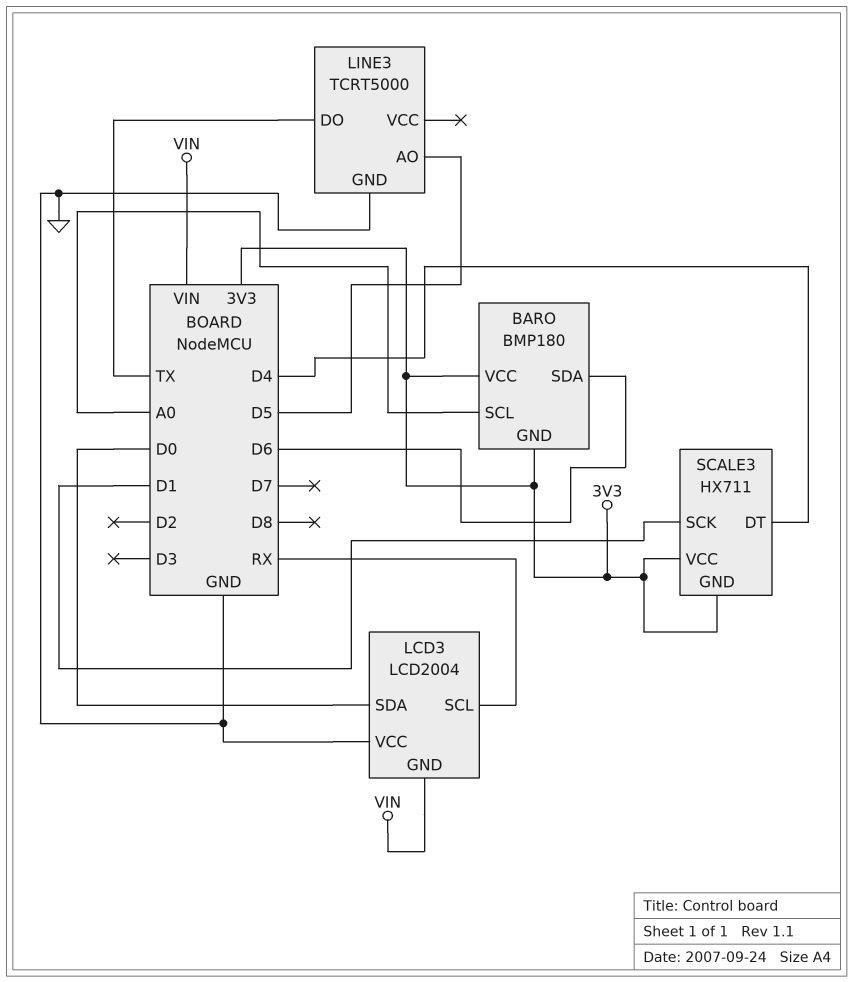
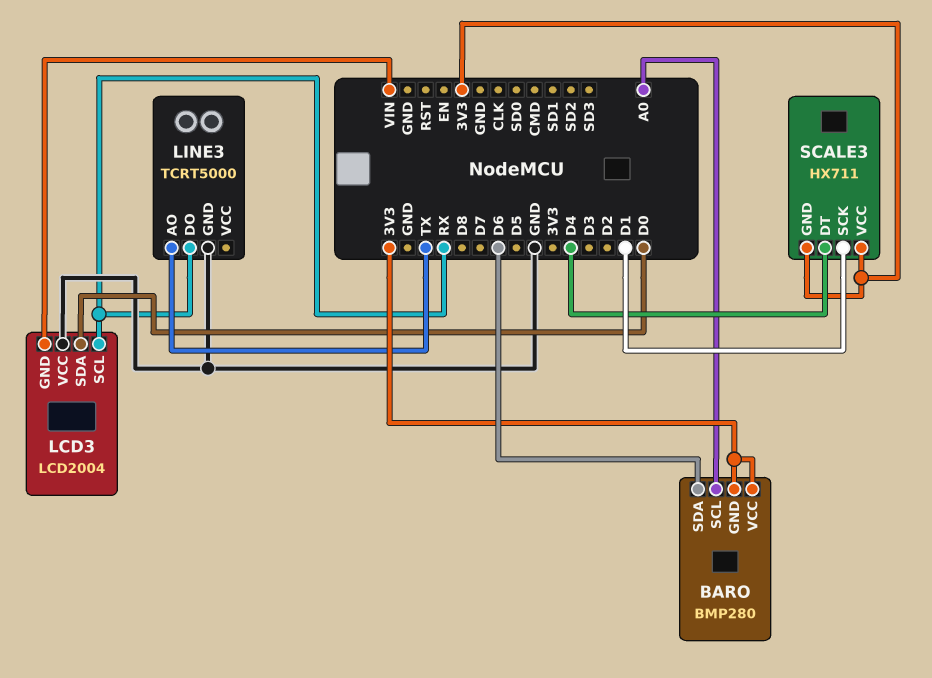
BARO: BMP180 -> BMP280
LINE3 pin AO: D5 -> TX
LINE3 pin DO: TX -> RX

